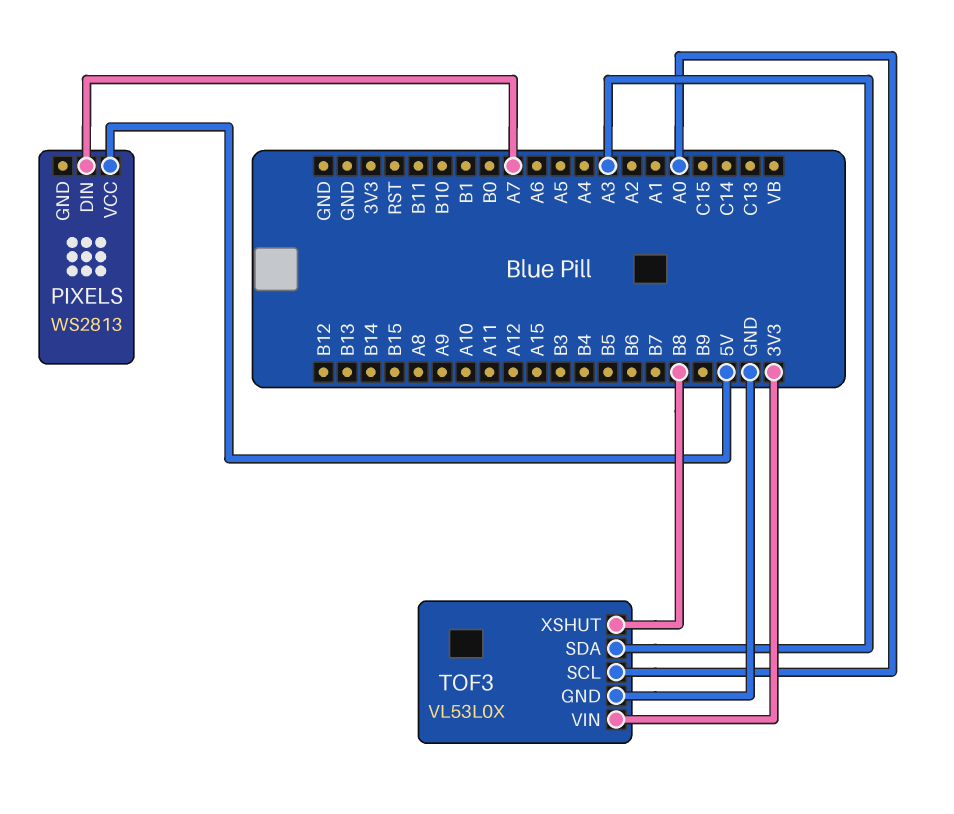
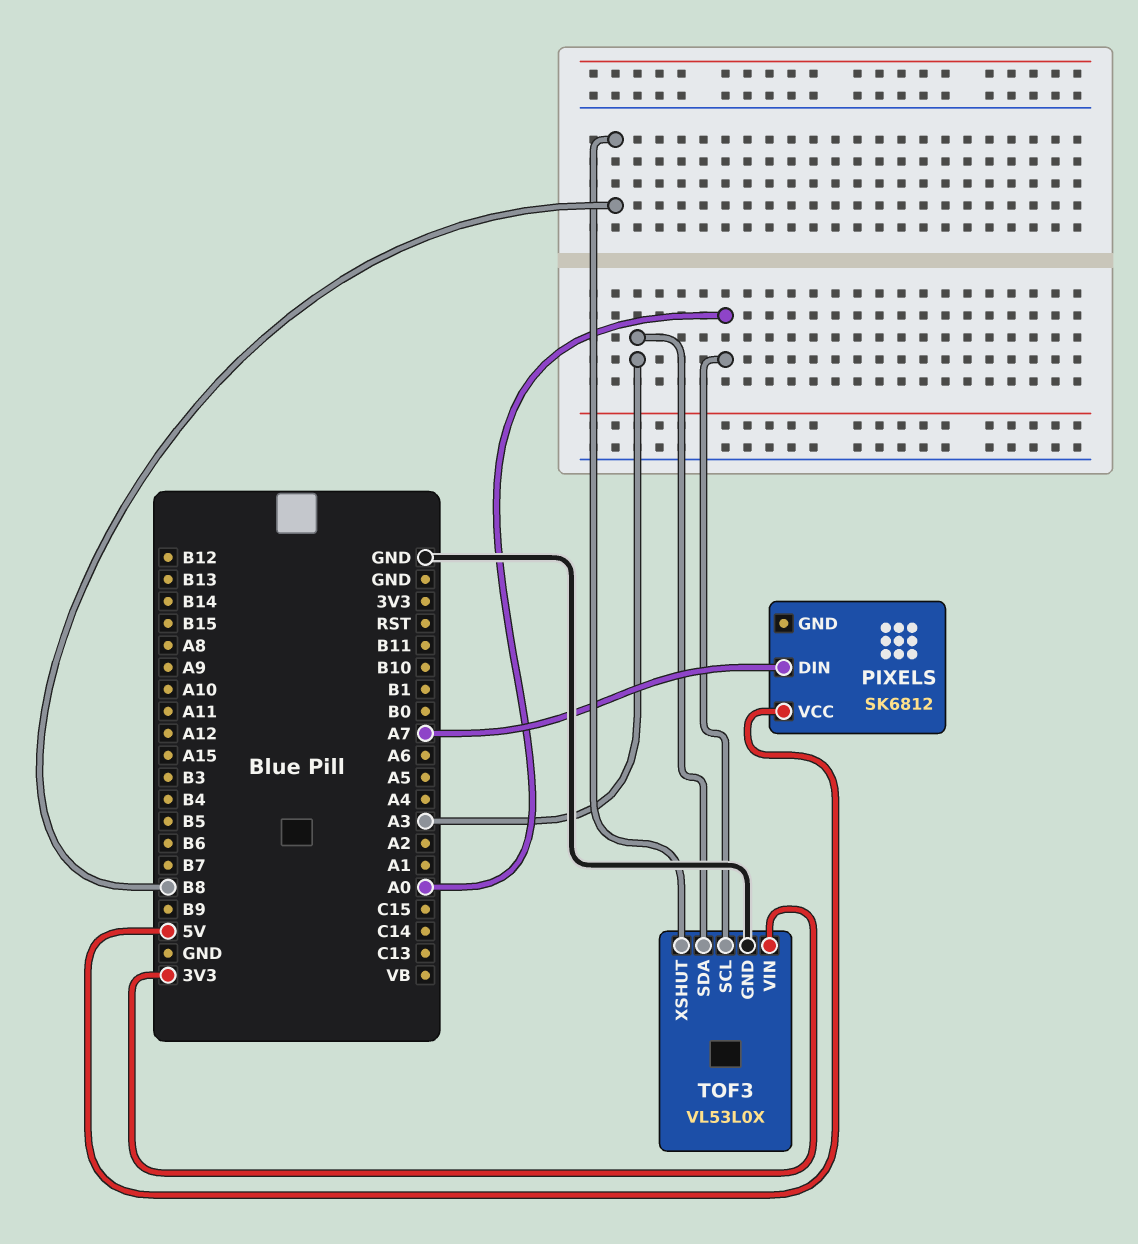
PIXELS: WS2813 -> SK6812

